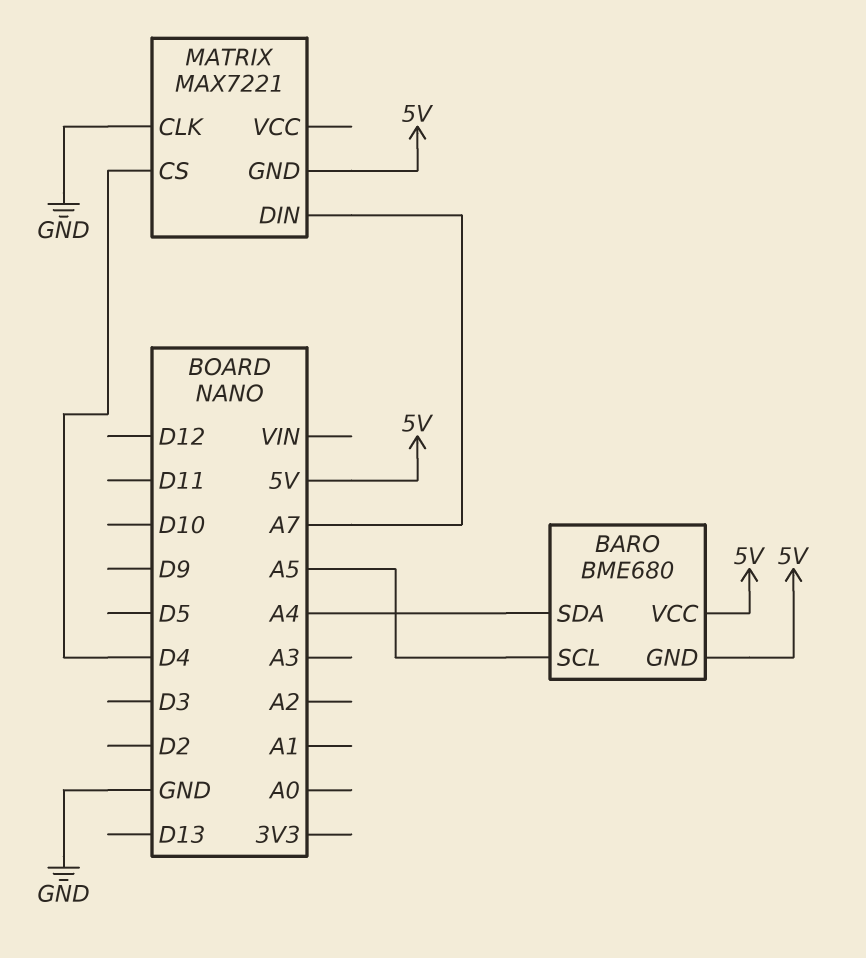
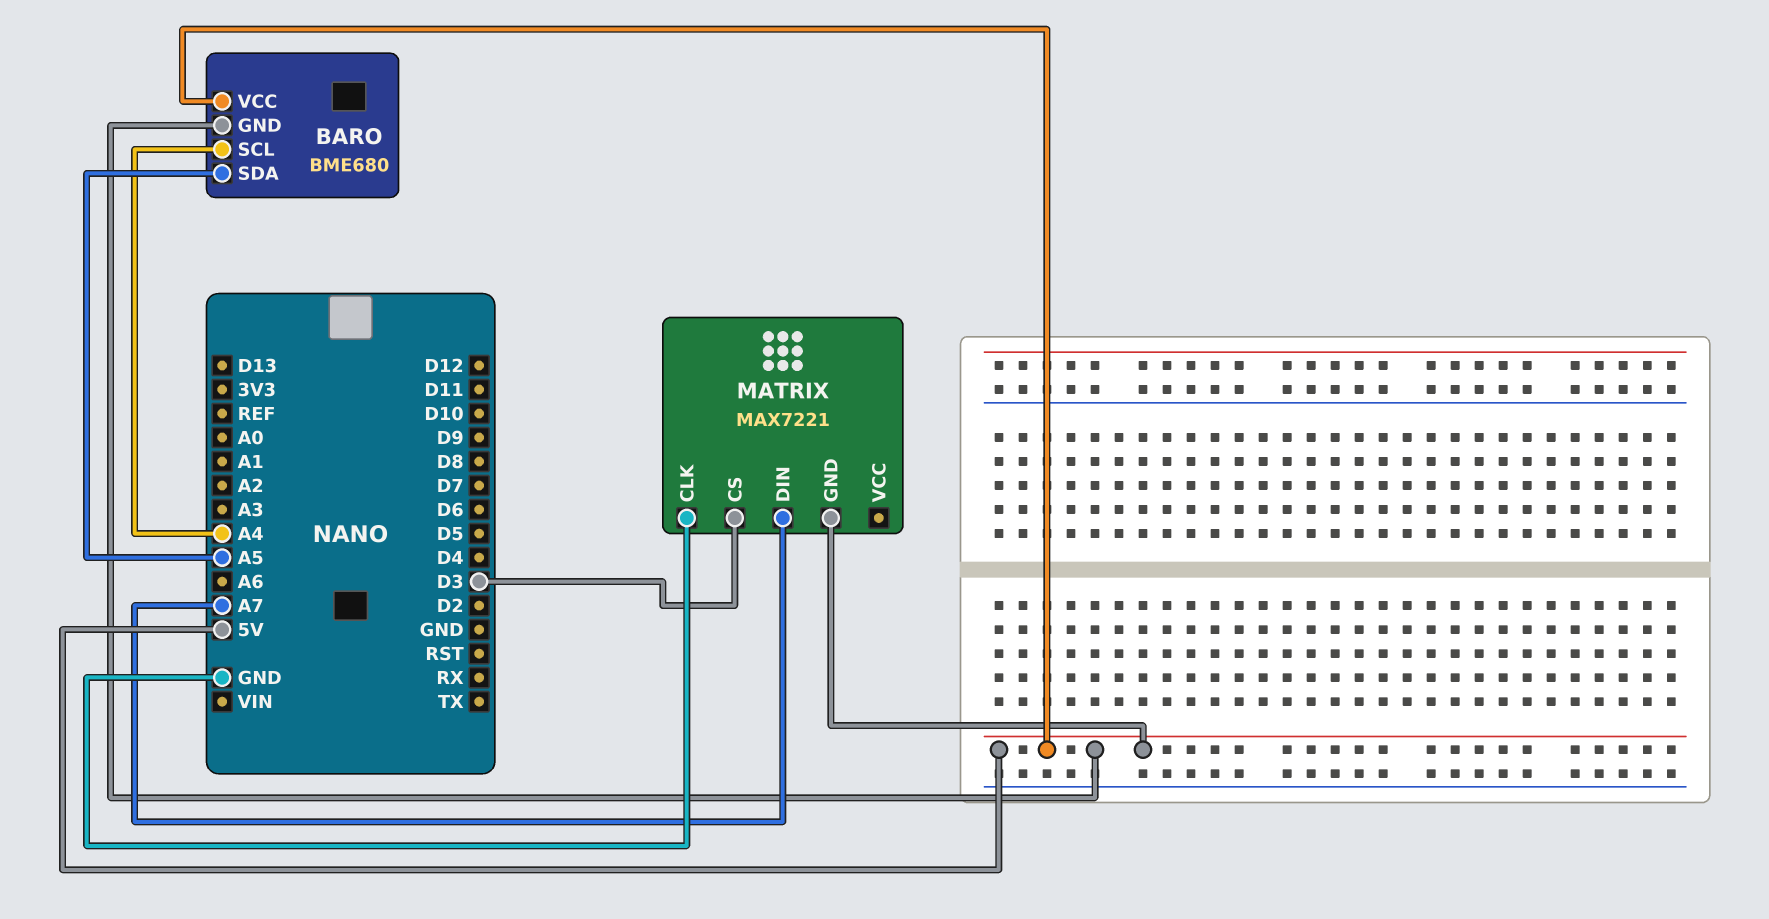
BARO pin SCL: A5 -> A4
BARO pin SDA: A4 -> A5
MATRIX pin CS: D4 -> D3

